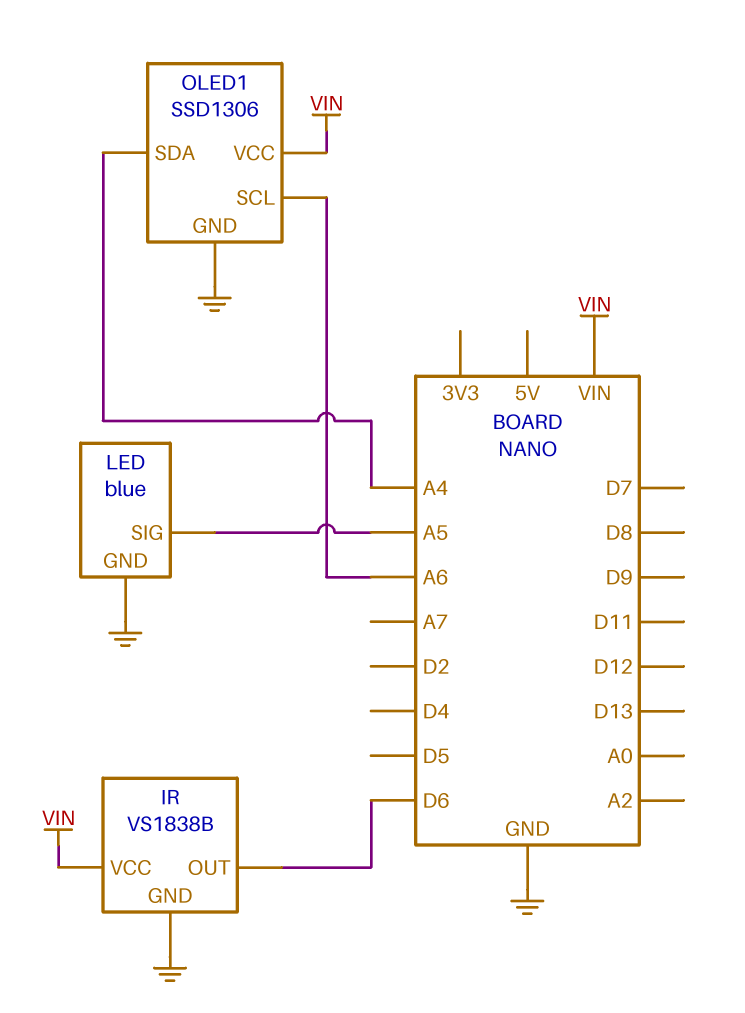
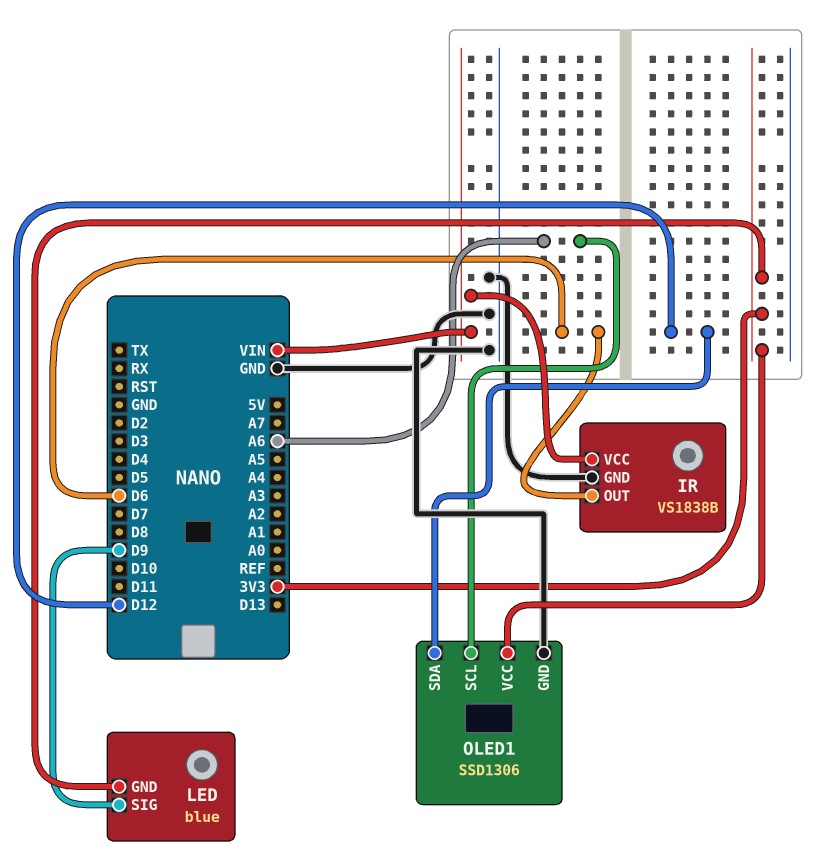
LED pin GND: GND -> 3V3
LED pin SIG: A5 -> D9
OLED1 pin SDA: A4 -> D12
OLED1 pin VCC: VIN -> 3V3

